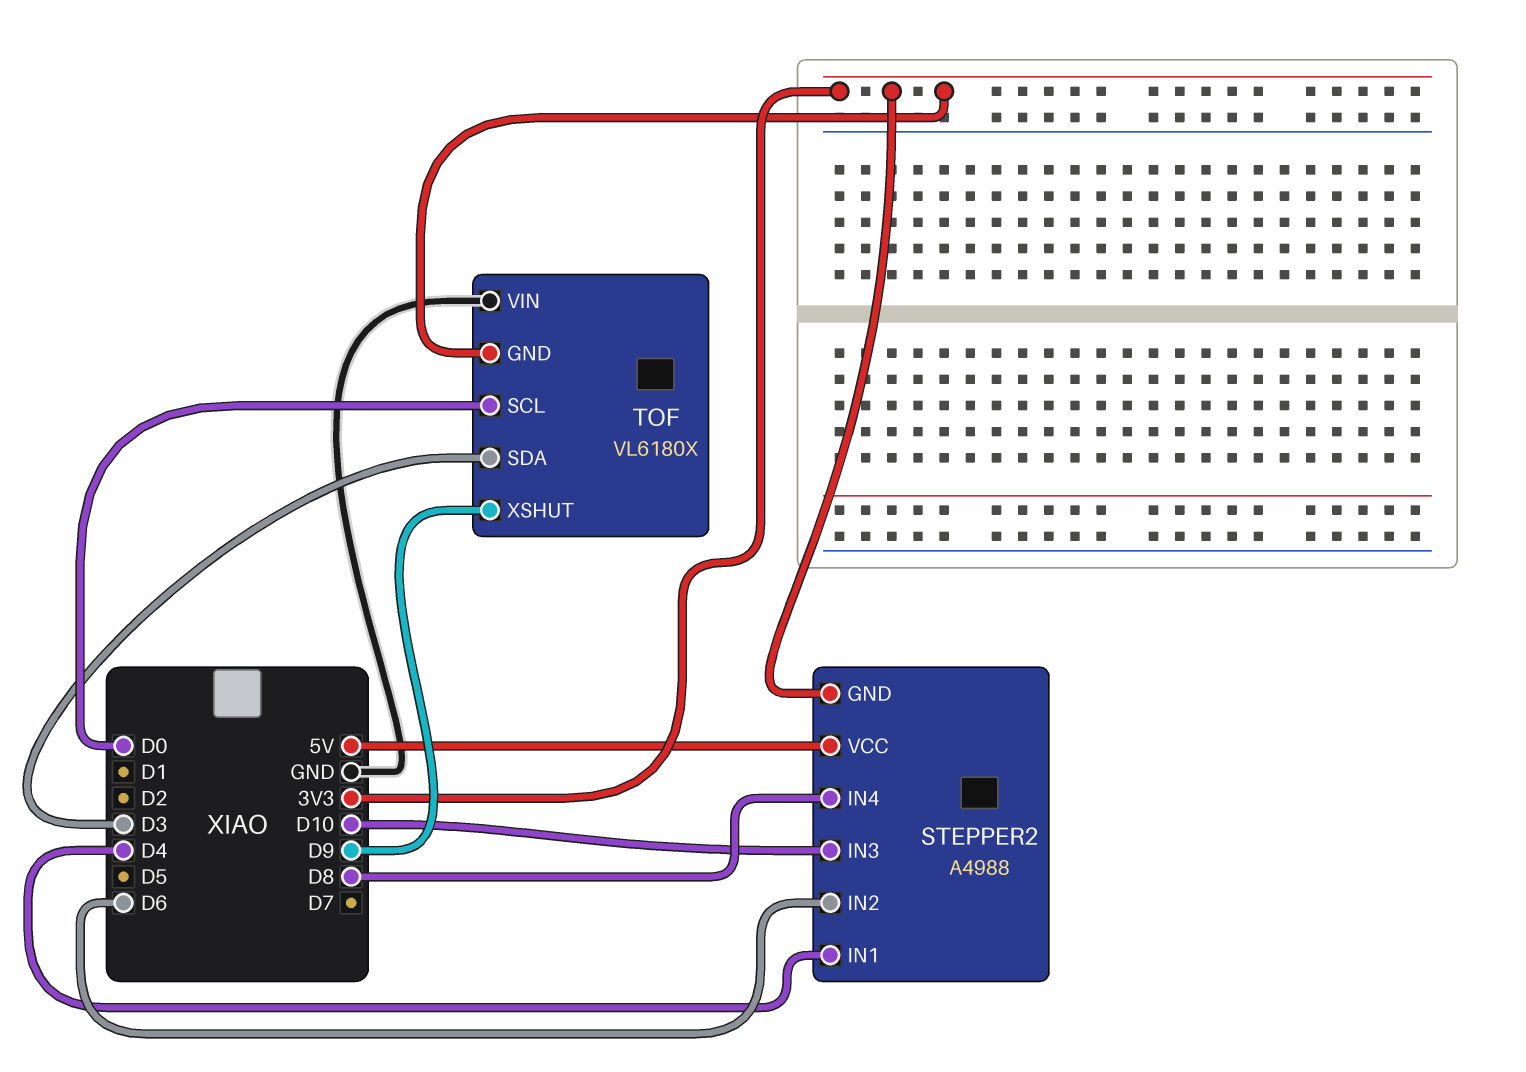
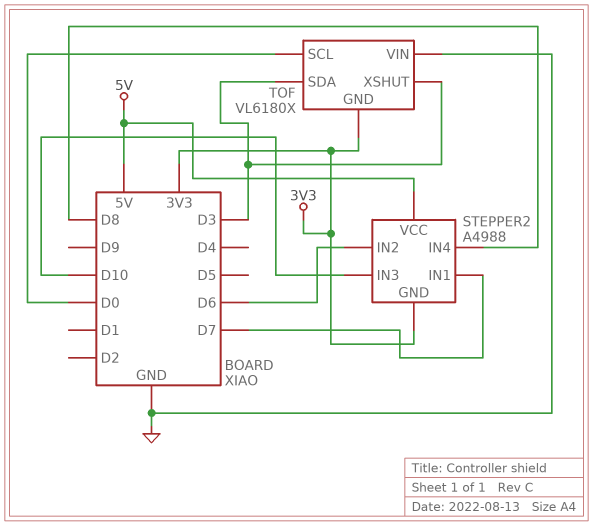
STEPPER2 pin IN1: D4 -> D7
TOF pin XSHUT: D9 -> D3

